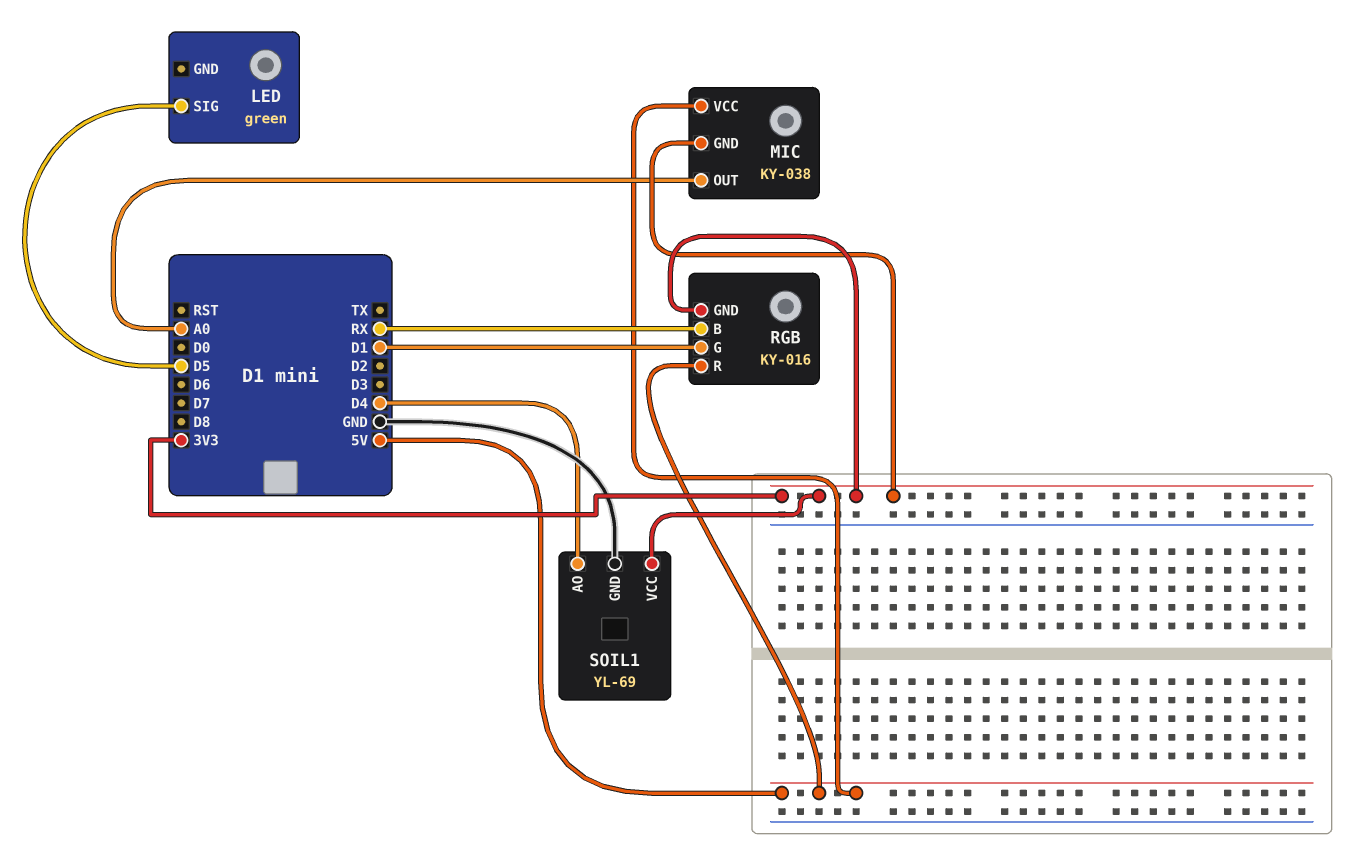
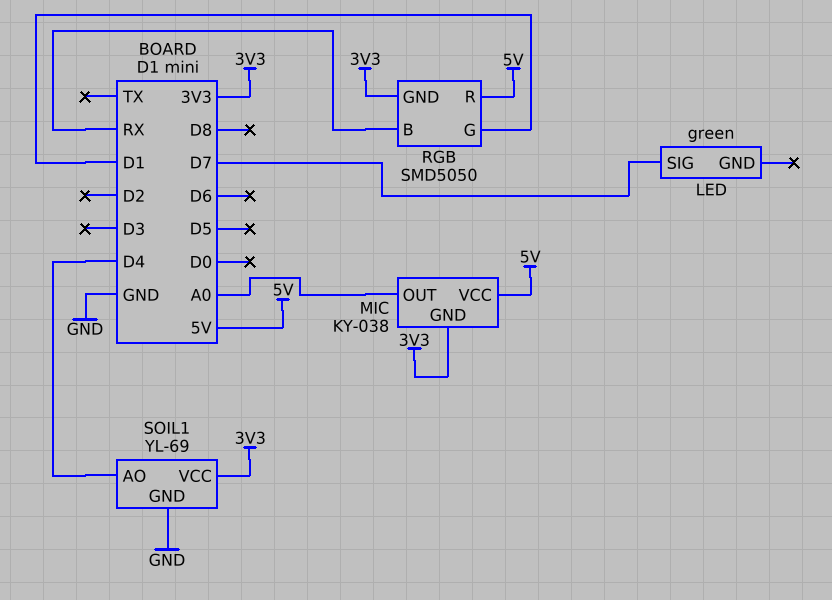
LED pin SIG: D5 -> D7
RGB: KY-016 -> SMD5050

